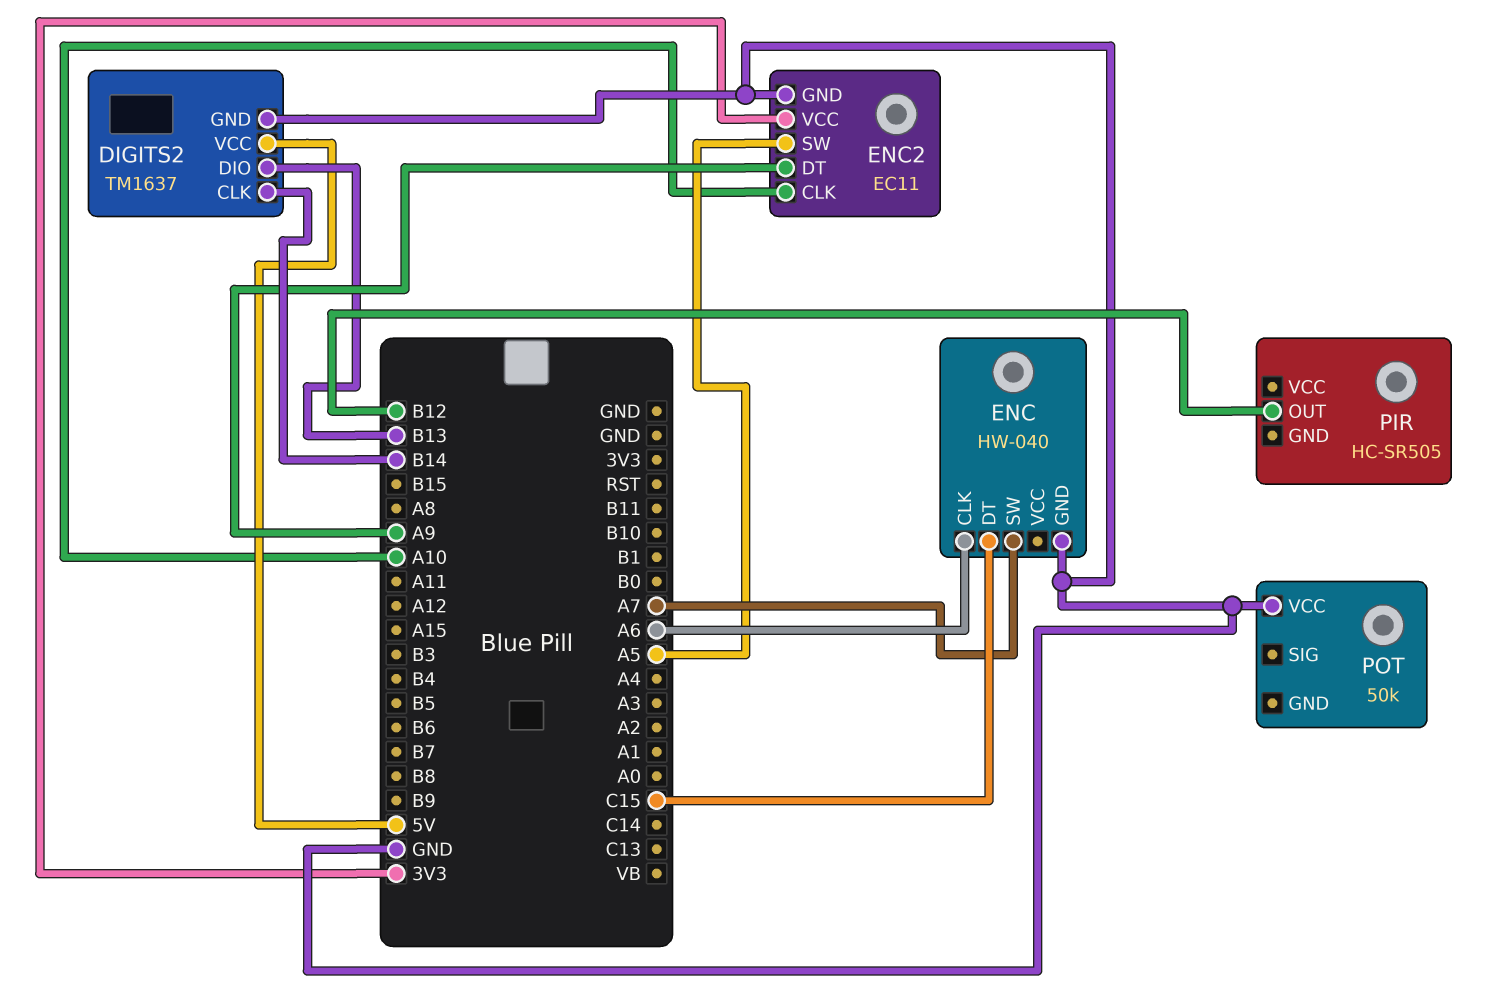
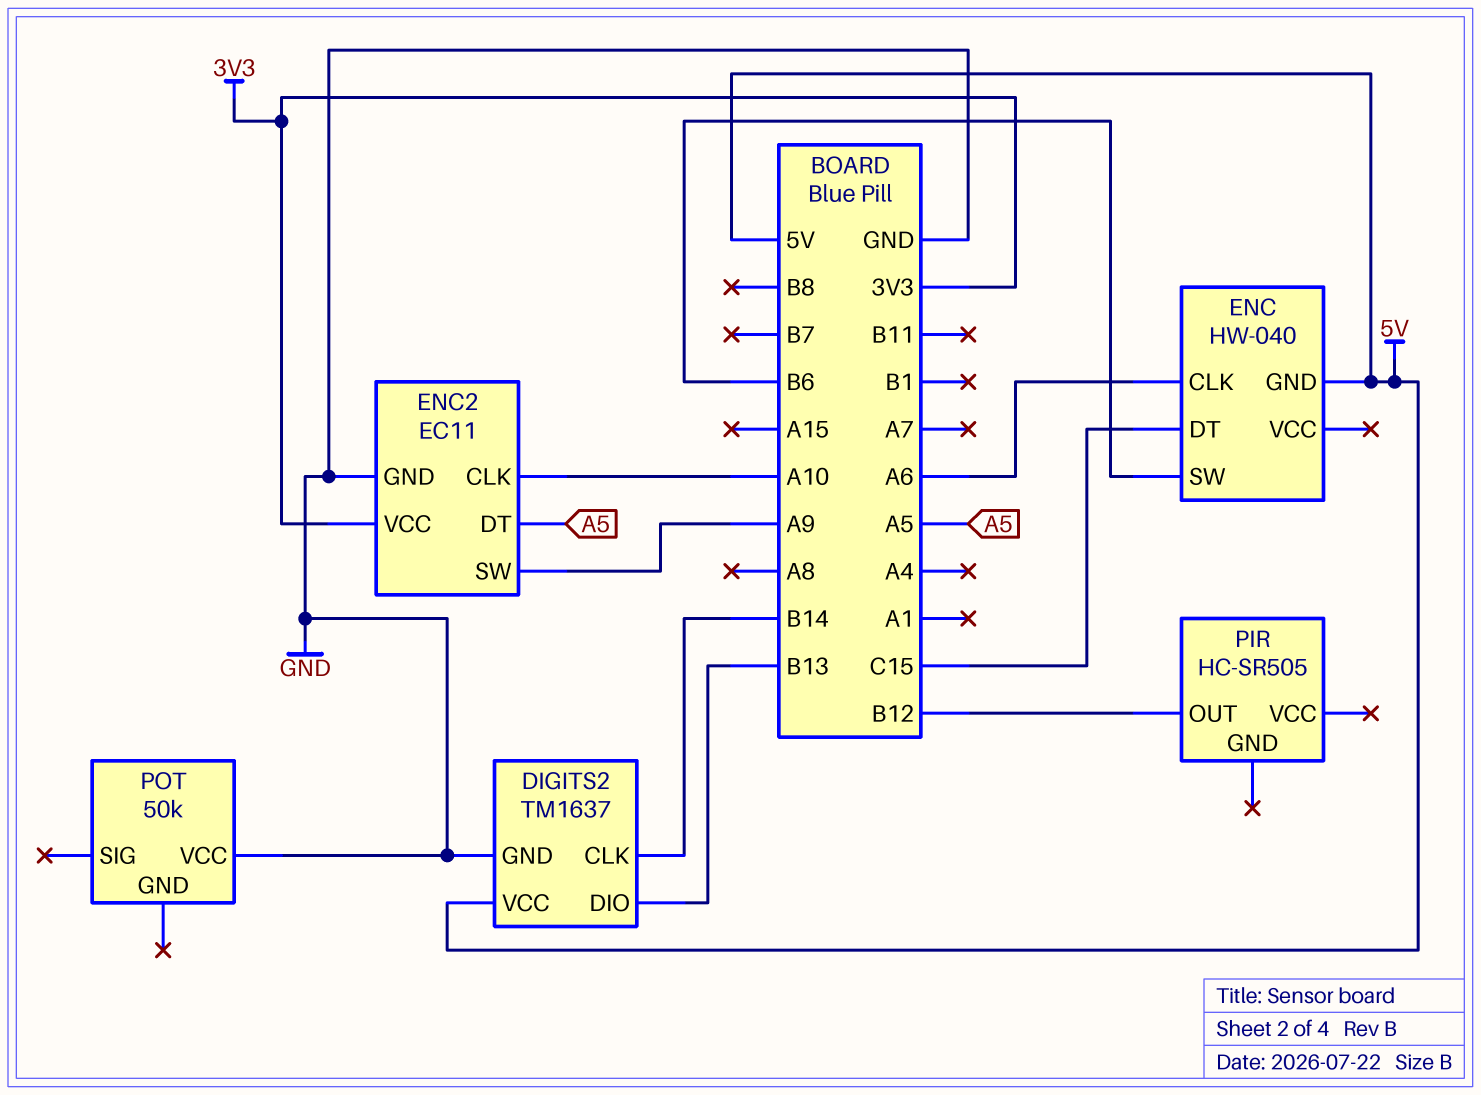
ENC pin GND: GND -> 5V
ENC pin SW: A7 -> B6
ENC2 pin DT: A9 -> A5
ENC2 pin SW: A5 -> A9

